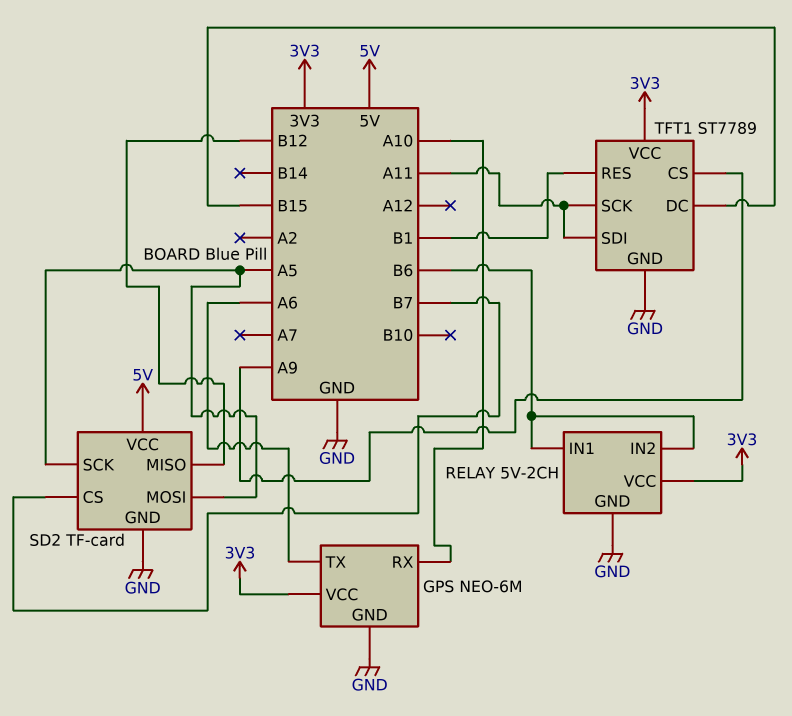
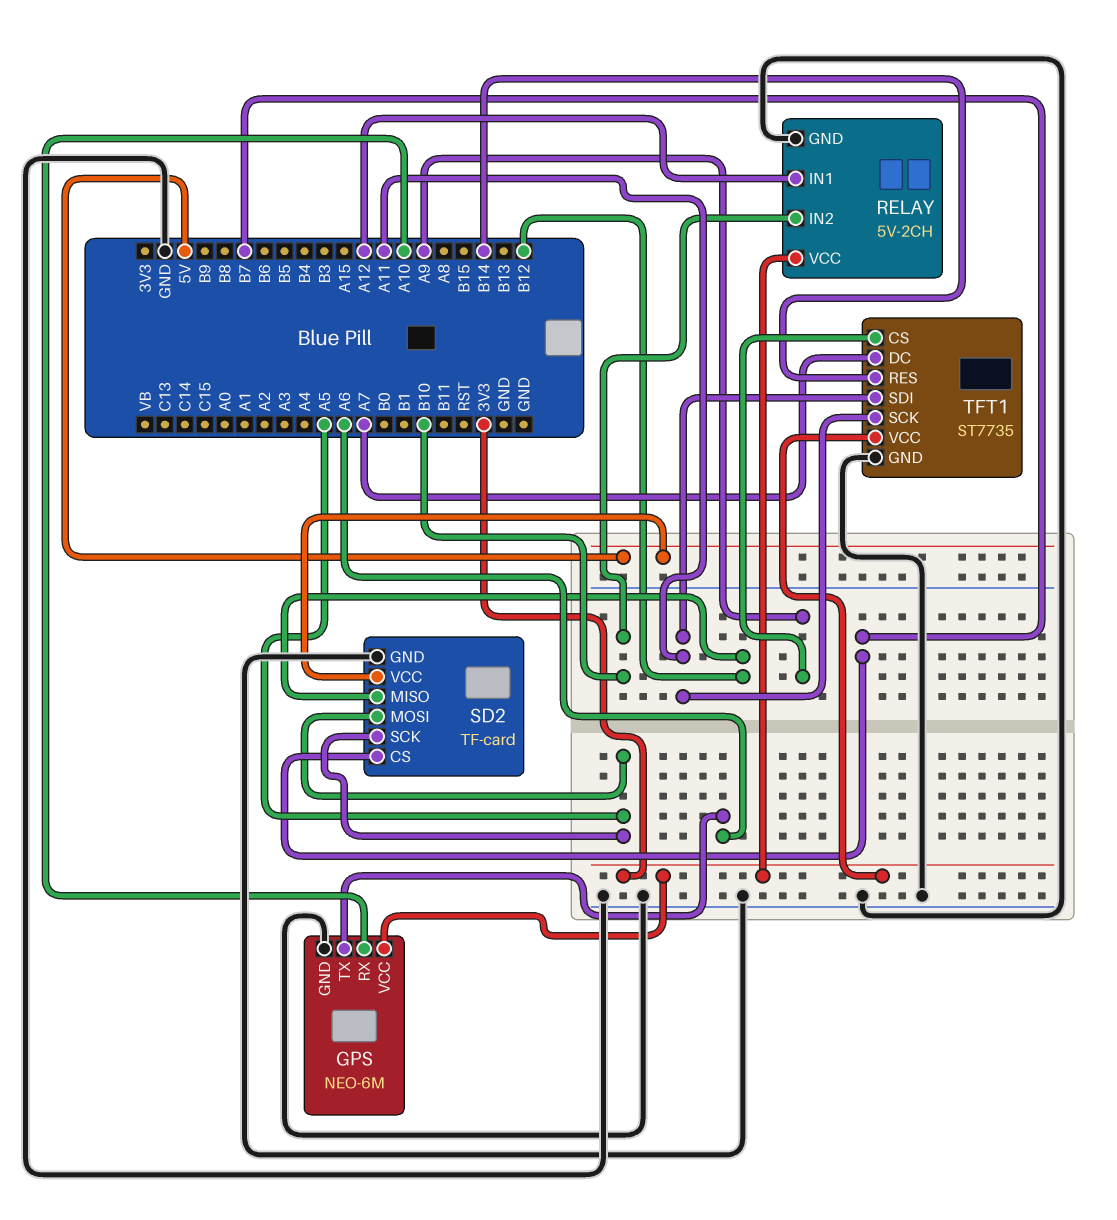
RELAY pin IN1: B6 -> A12
RELAY pin IN2: B6 -> B10
TFT1: ST7789 -> ST7735
TFT1 pin DC: B15 -> A7
TFT1 pin RES: B1 -> B14

